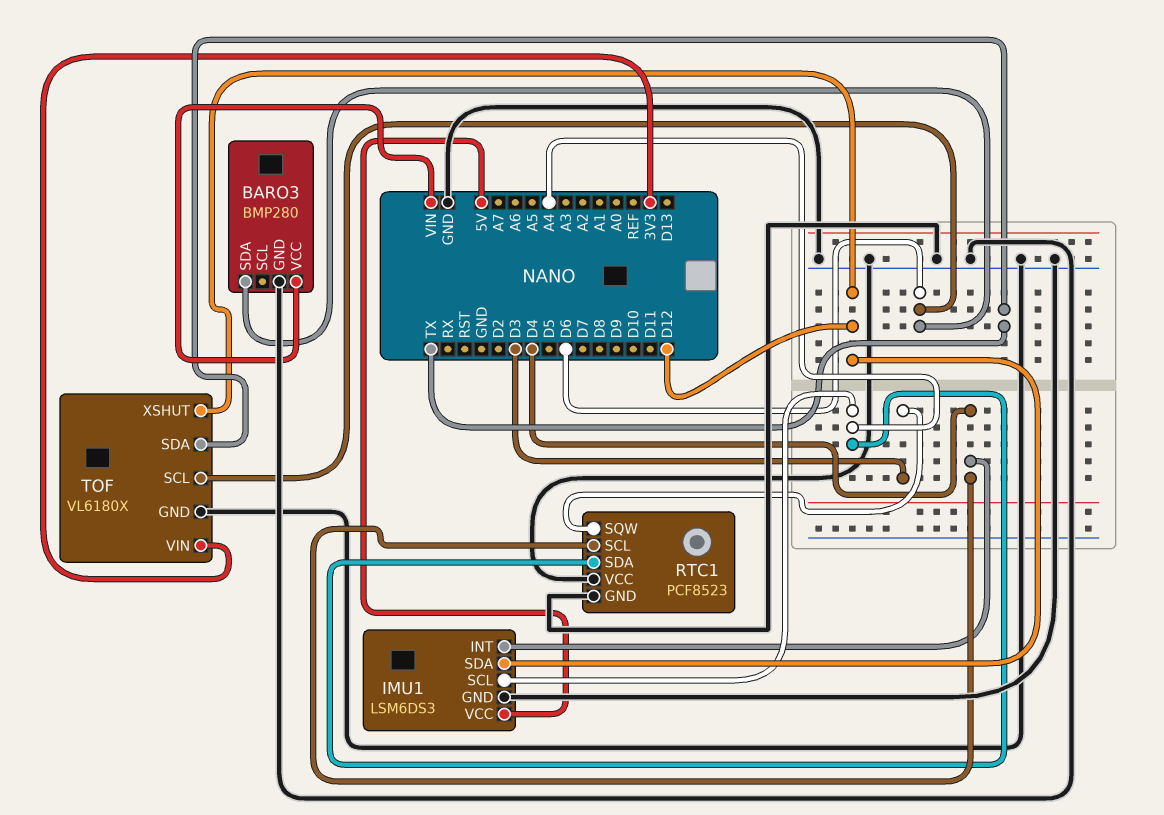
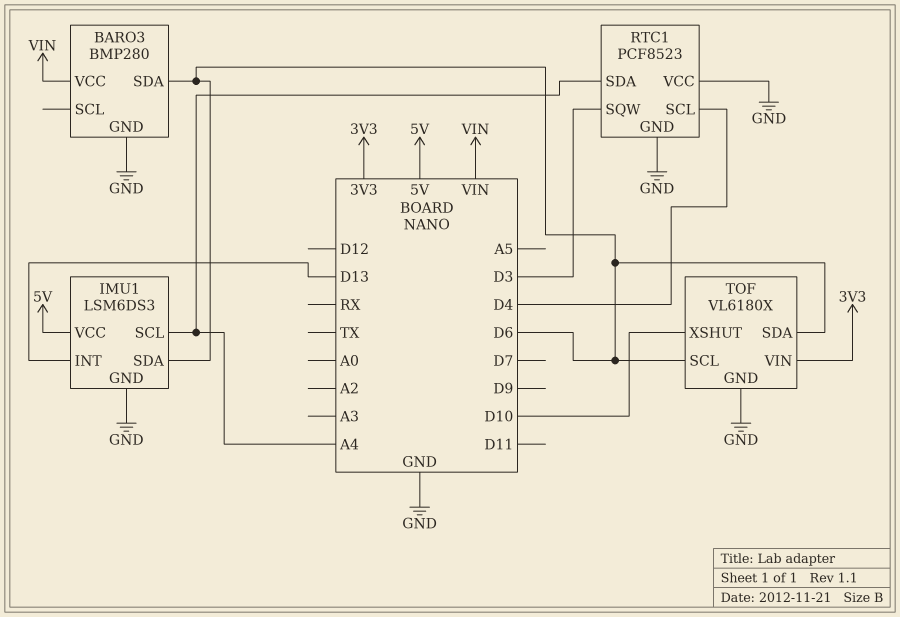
IMU1 pin INT: D4 -> D13
IMU1 pin SDA: D12 -> D6
TOF pin SDA: TX -> D6
TOF pin XSHUT: D12 -> D10

